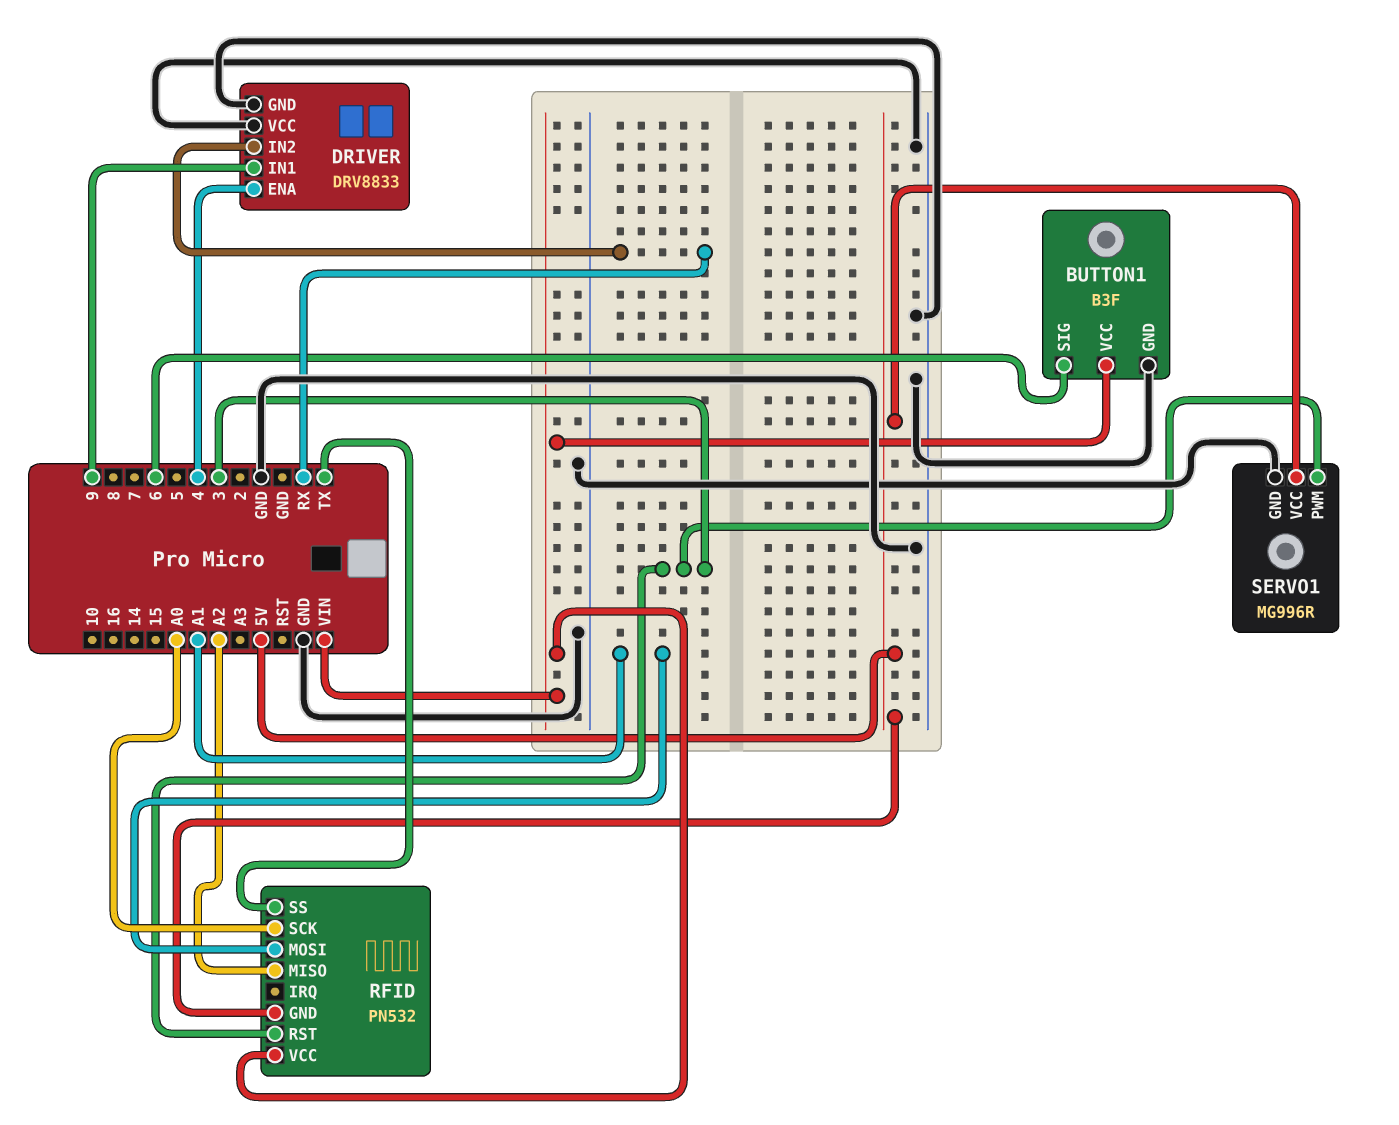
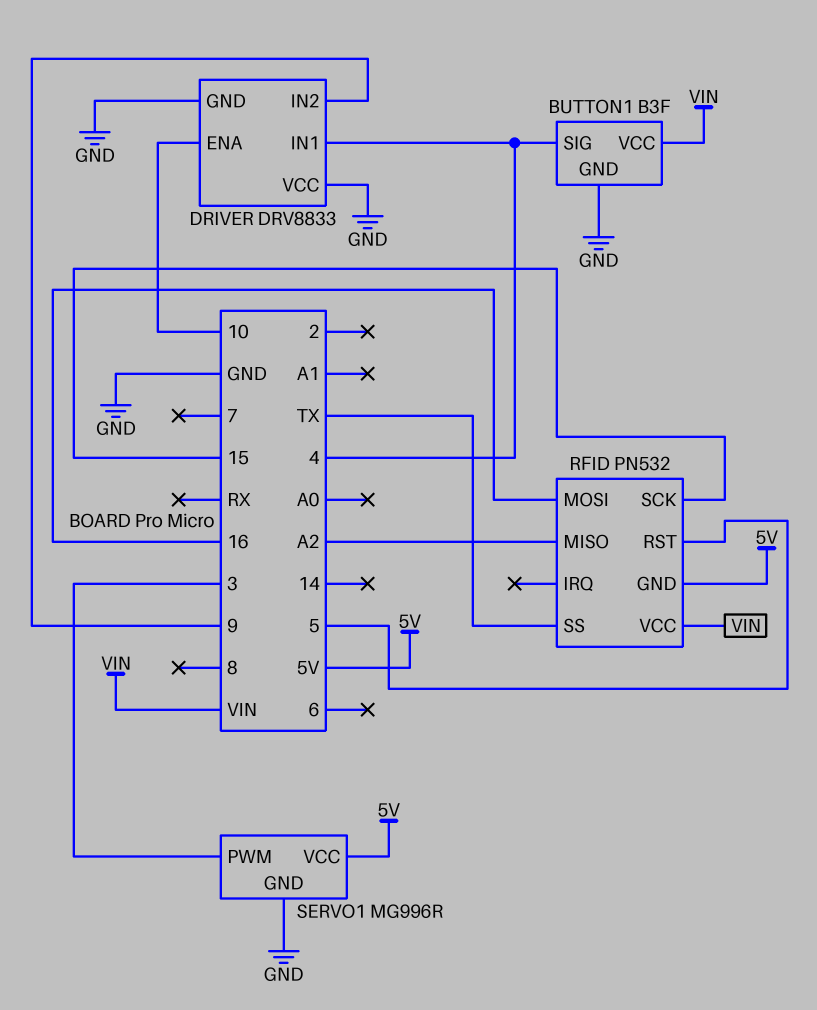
BUTTON1 pin SIG: 6 -> 4
DRIVER pin ENA: 4 -> 10
DRIVER pin IN1: 9 -> 4
DRIVER pin IN2: RX -> 9
RFID pin MOSI: A1 -> 16
RFID pin RST: 3 -> 5
RFID pin SCK: A0 -> 15

